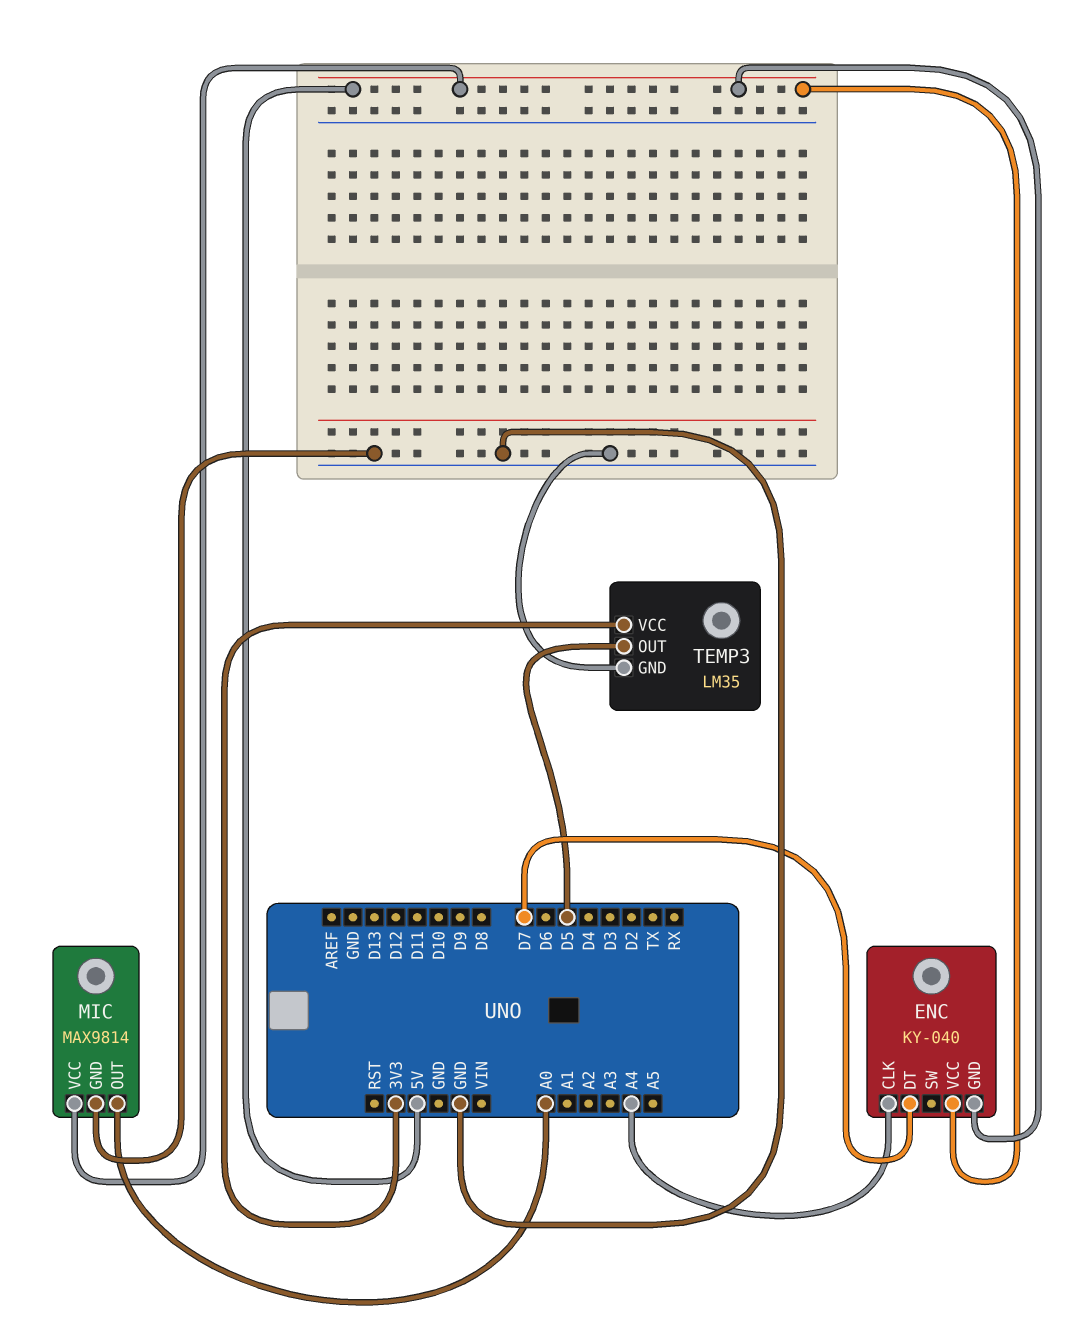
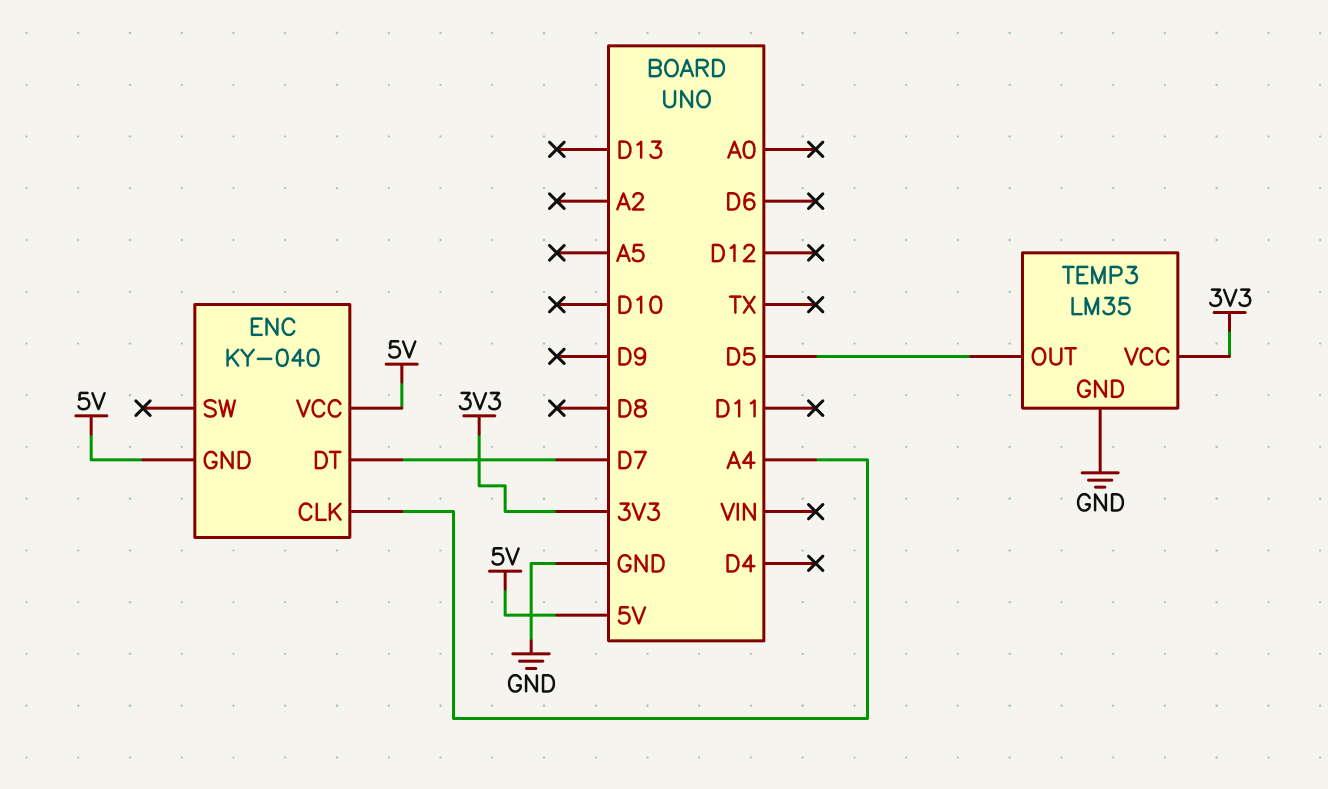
MIC: MAX9814 -> none
MIC pin GND: GND -> none
MIC pin OUT: A0 -> none
MIC pin VCC: 5V -> none

